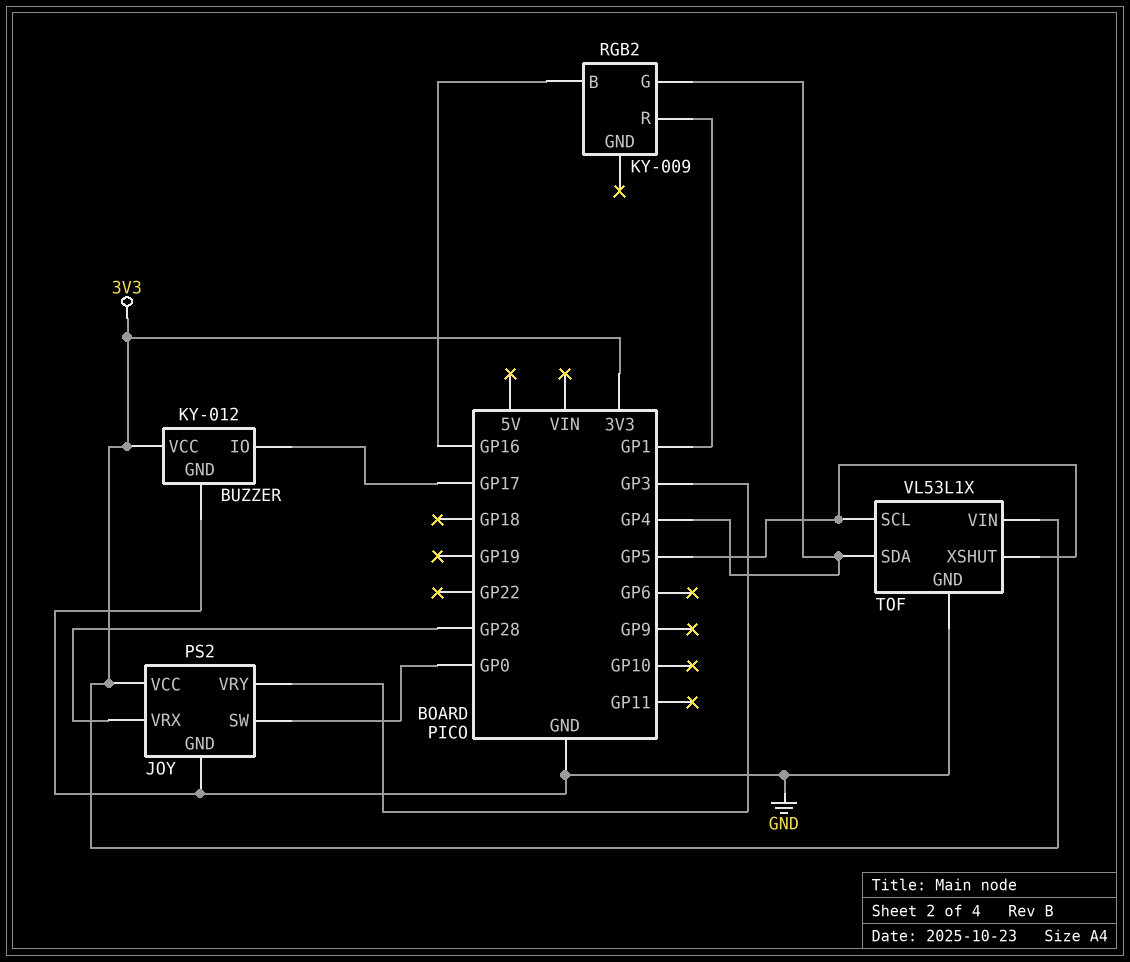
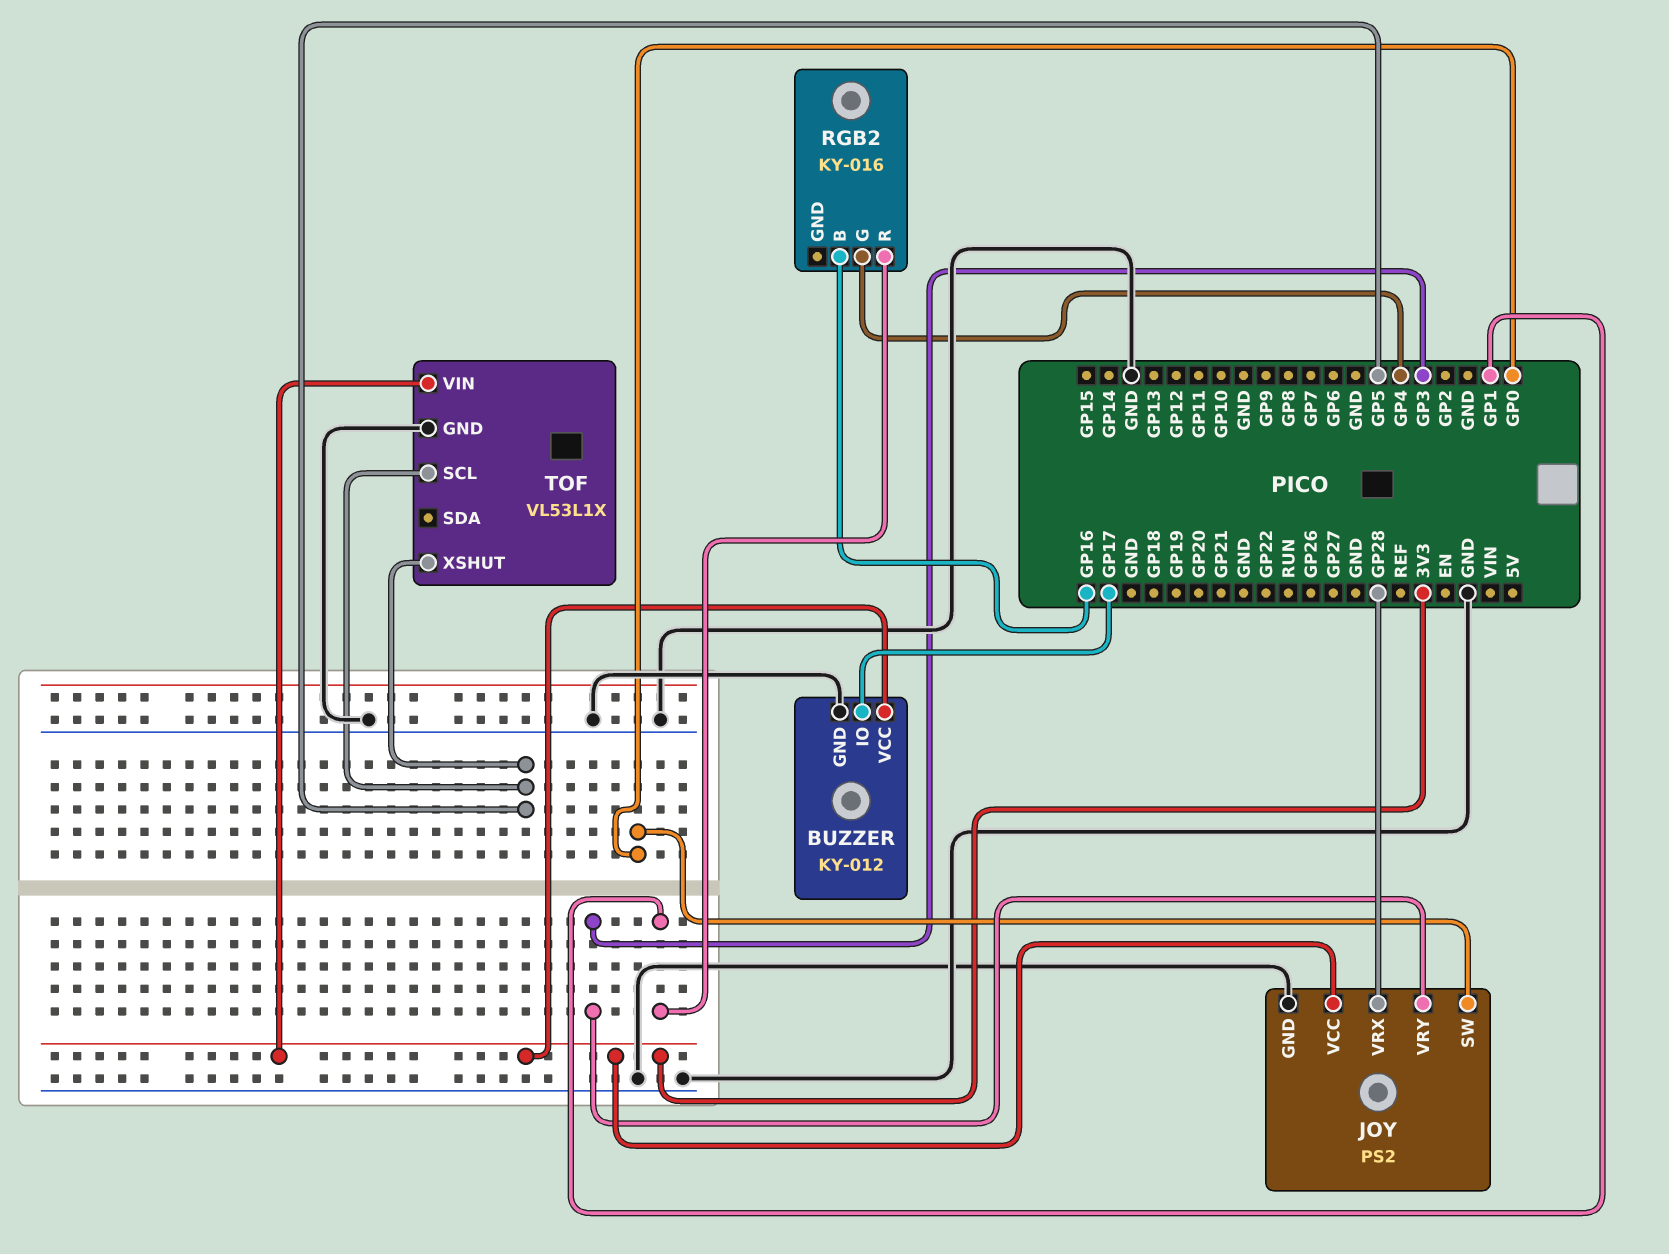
RGB2: KY-009 -> KY-016
TOF pin SDA: GP4 -> none

